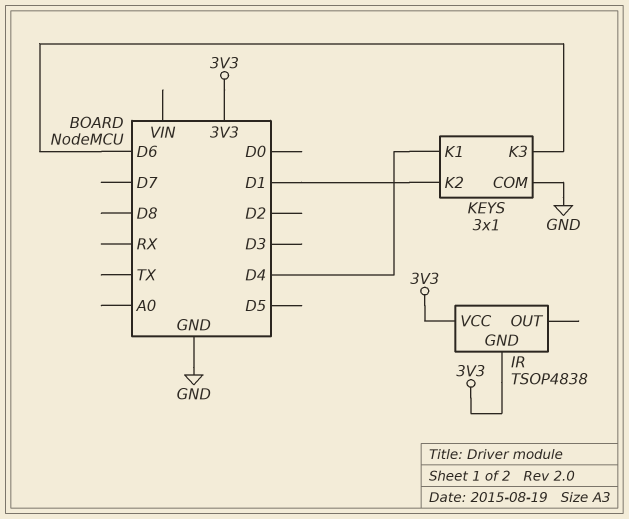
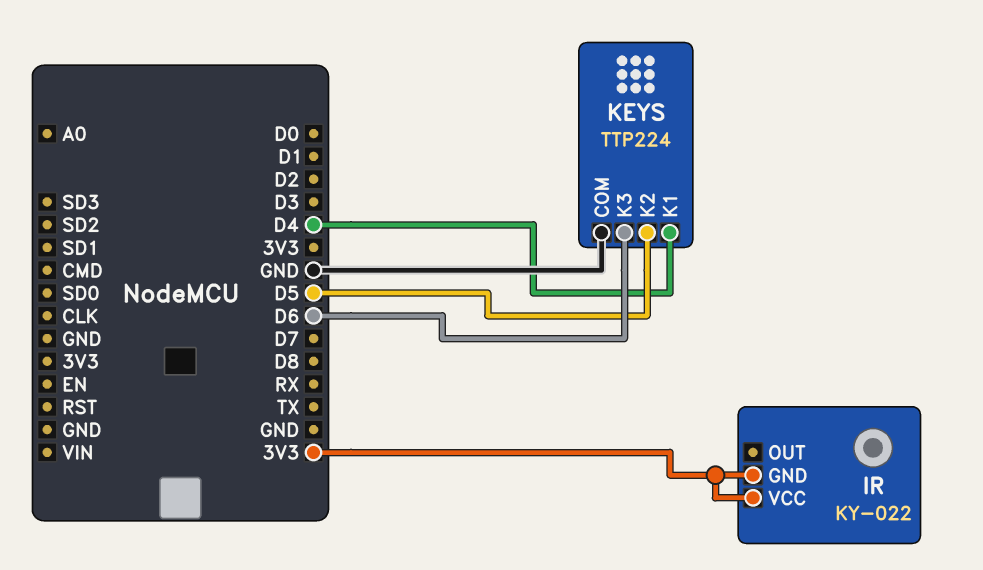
IR: TSOP4838 -> KY-022
KEYS: 3x1 -> TTP224
KEYS pin K2: D1 -> D5

